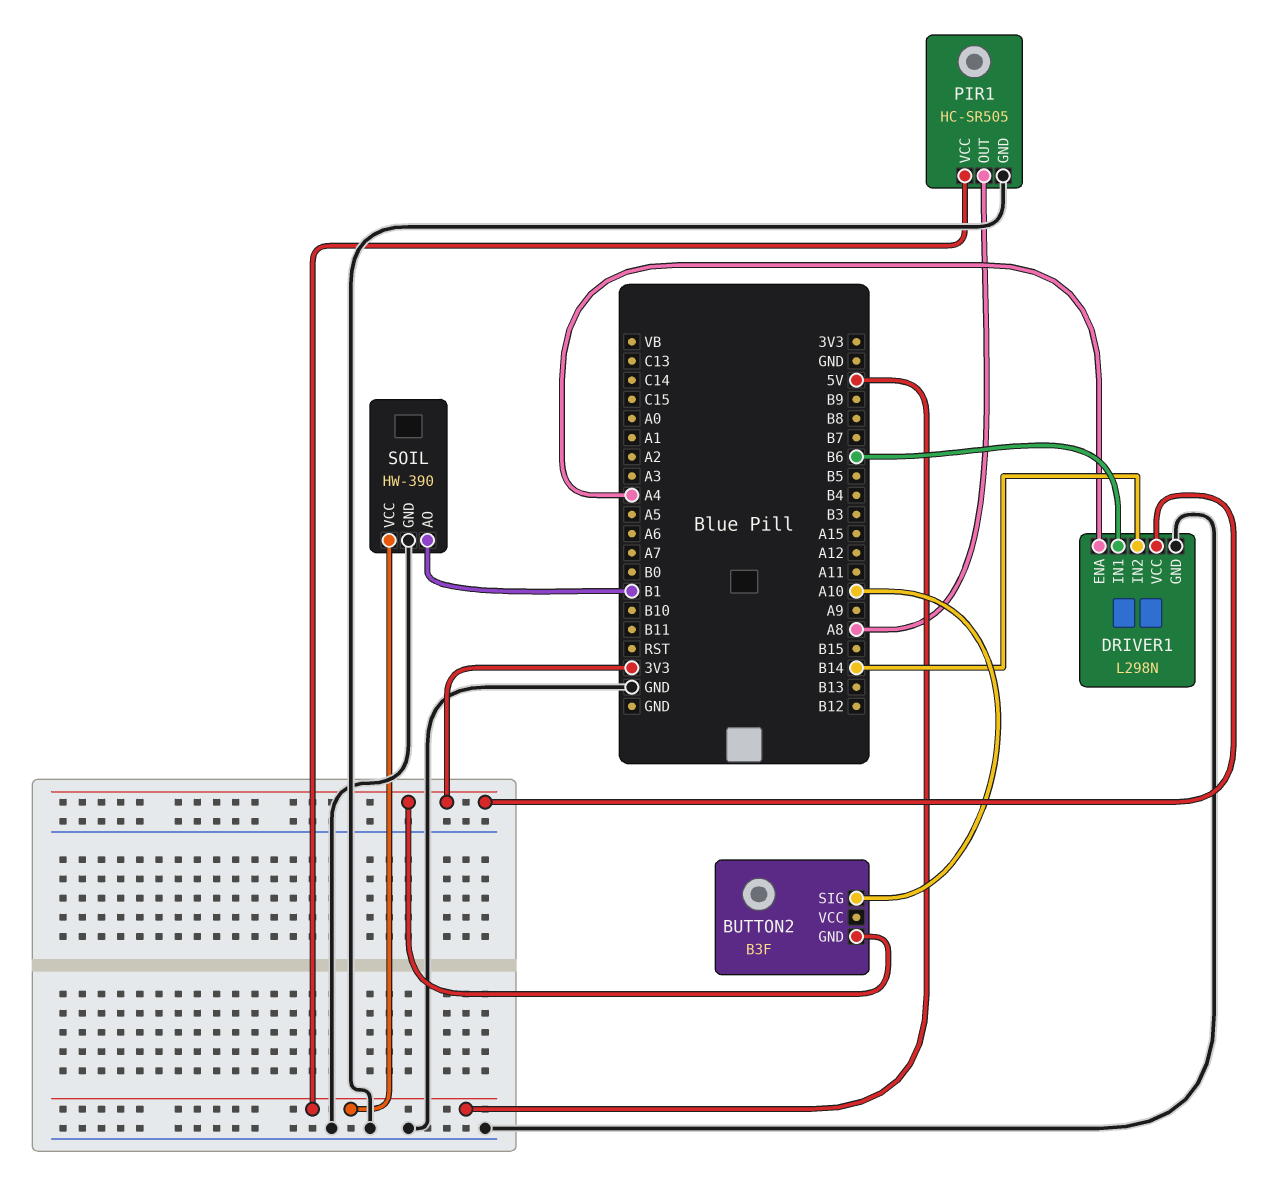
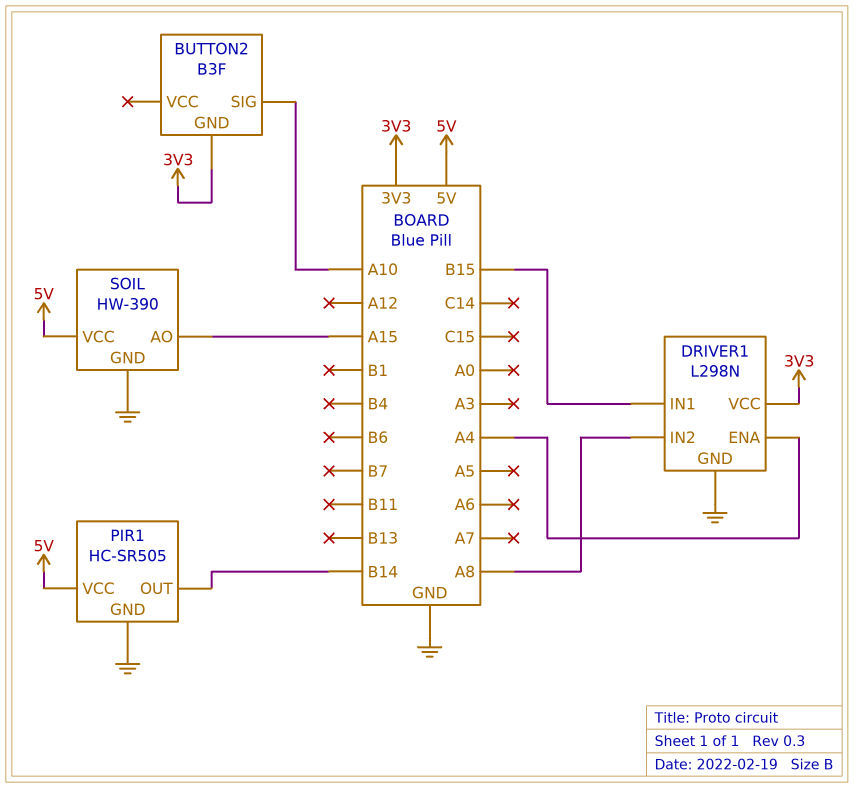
DRIVER1 pin IN1: B6 -> B15
DRIVER1 pin IN2: B14 -> A8
PIR1 pin OUT: A8 -> B14
SOIL pin AO: B1 -> A15

